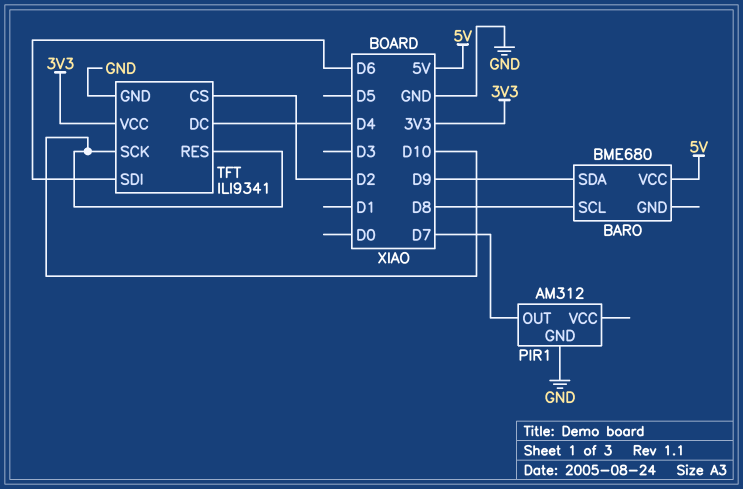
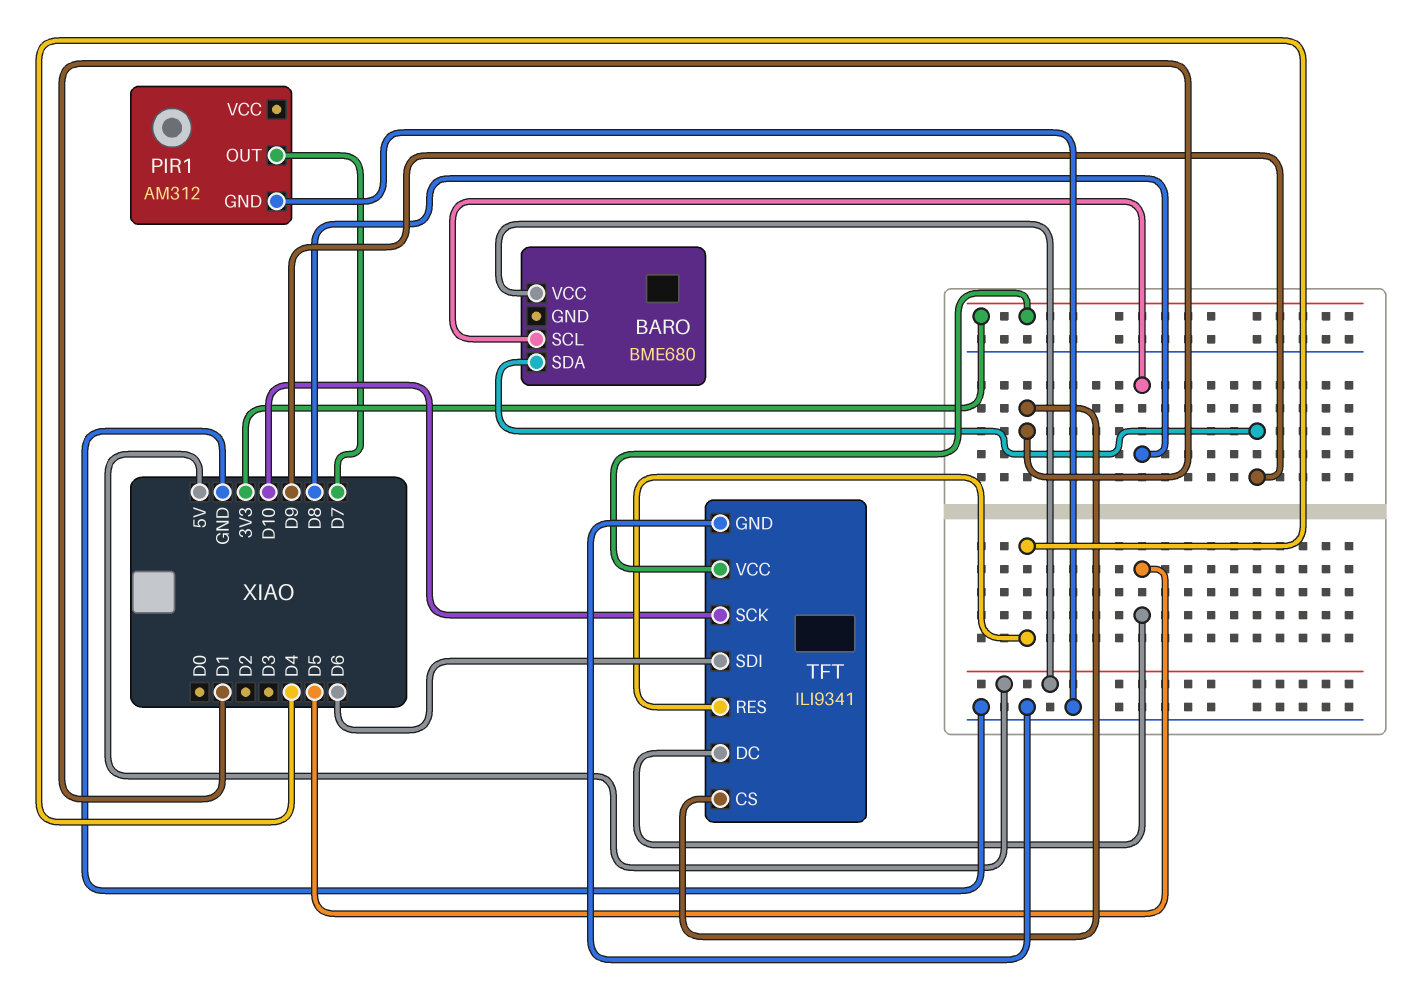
TFT pin CS: D2 -> D1
TFT pin DC: D4 -> D5
TFT pin RES: D10 -> D4

